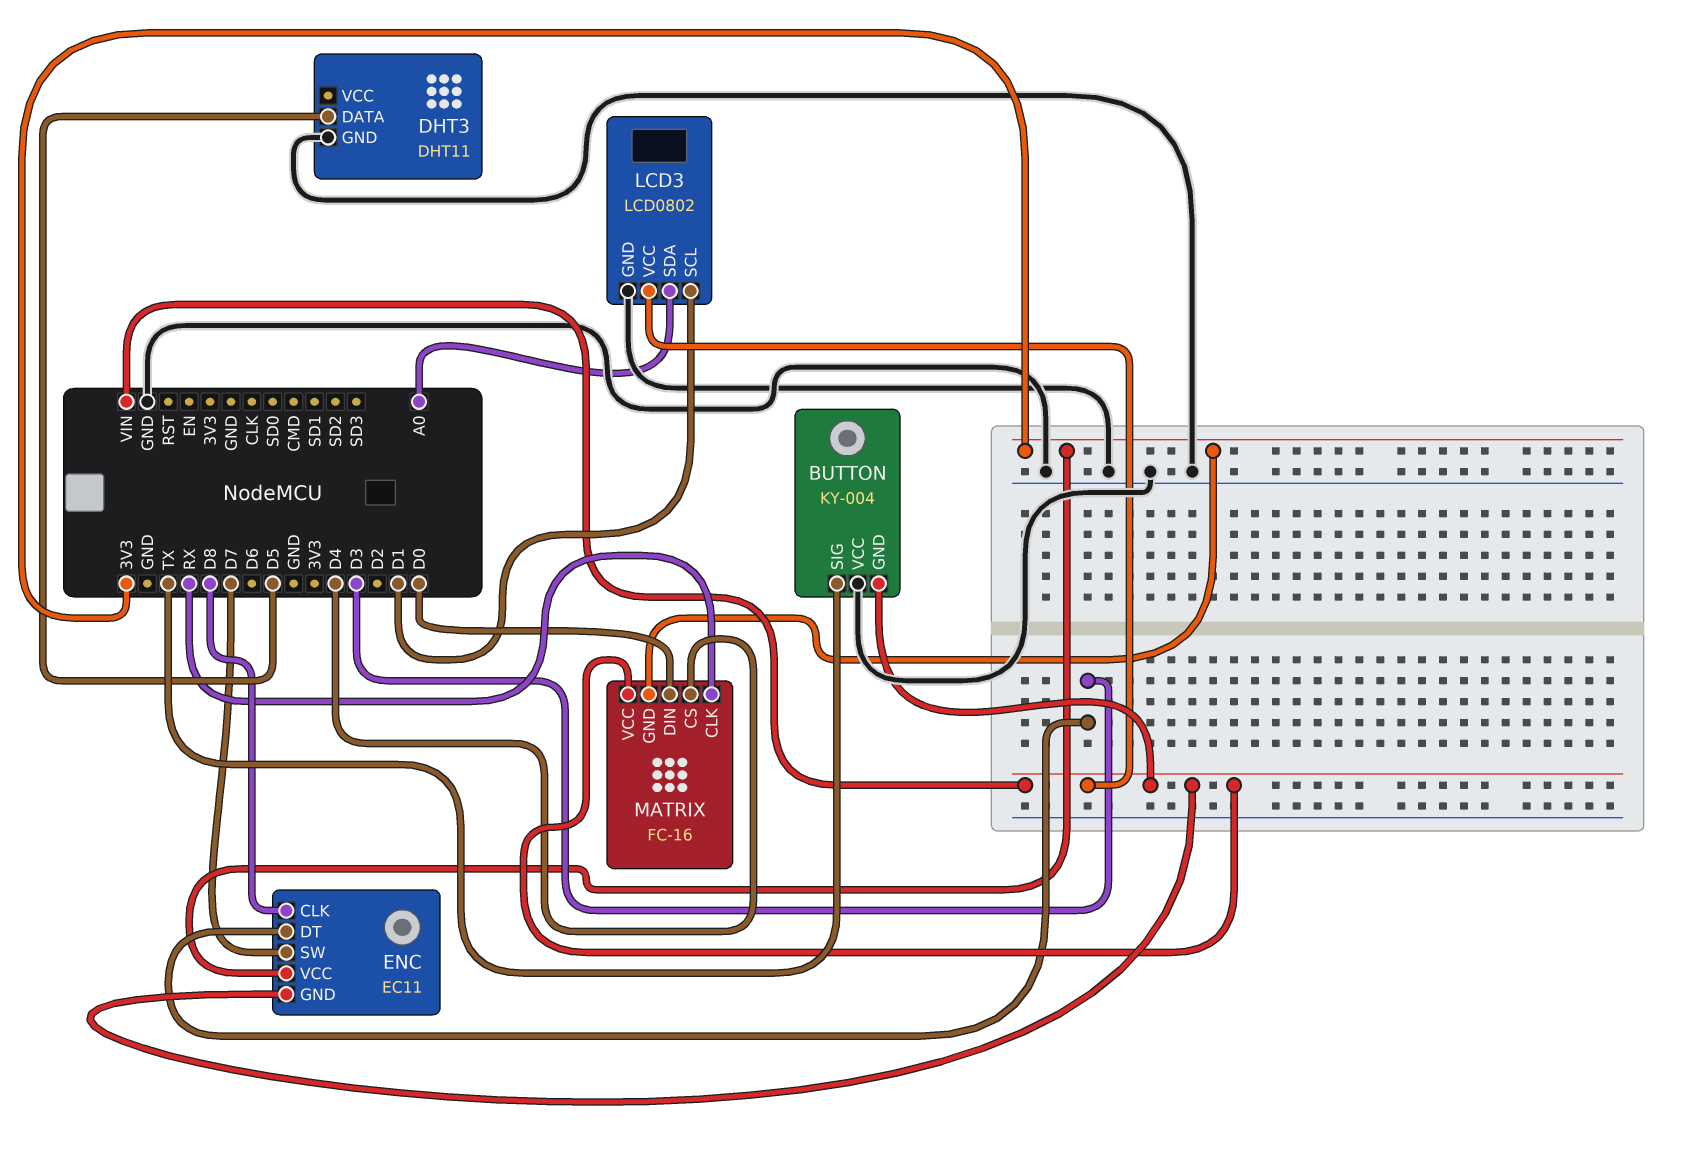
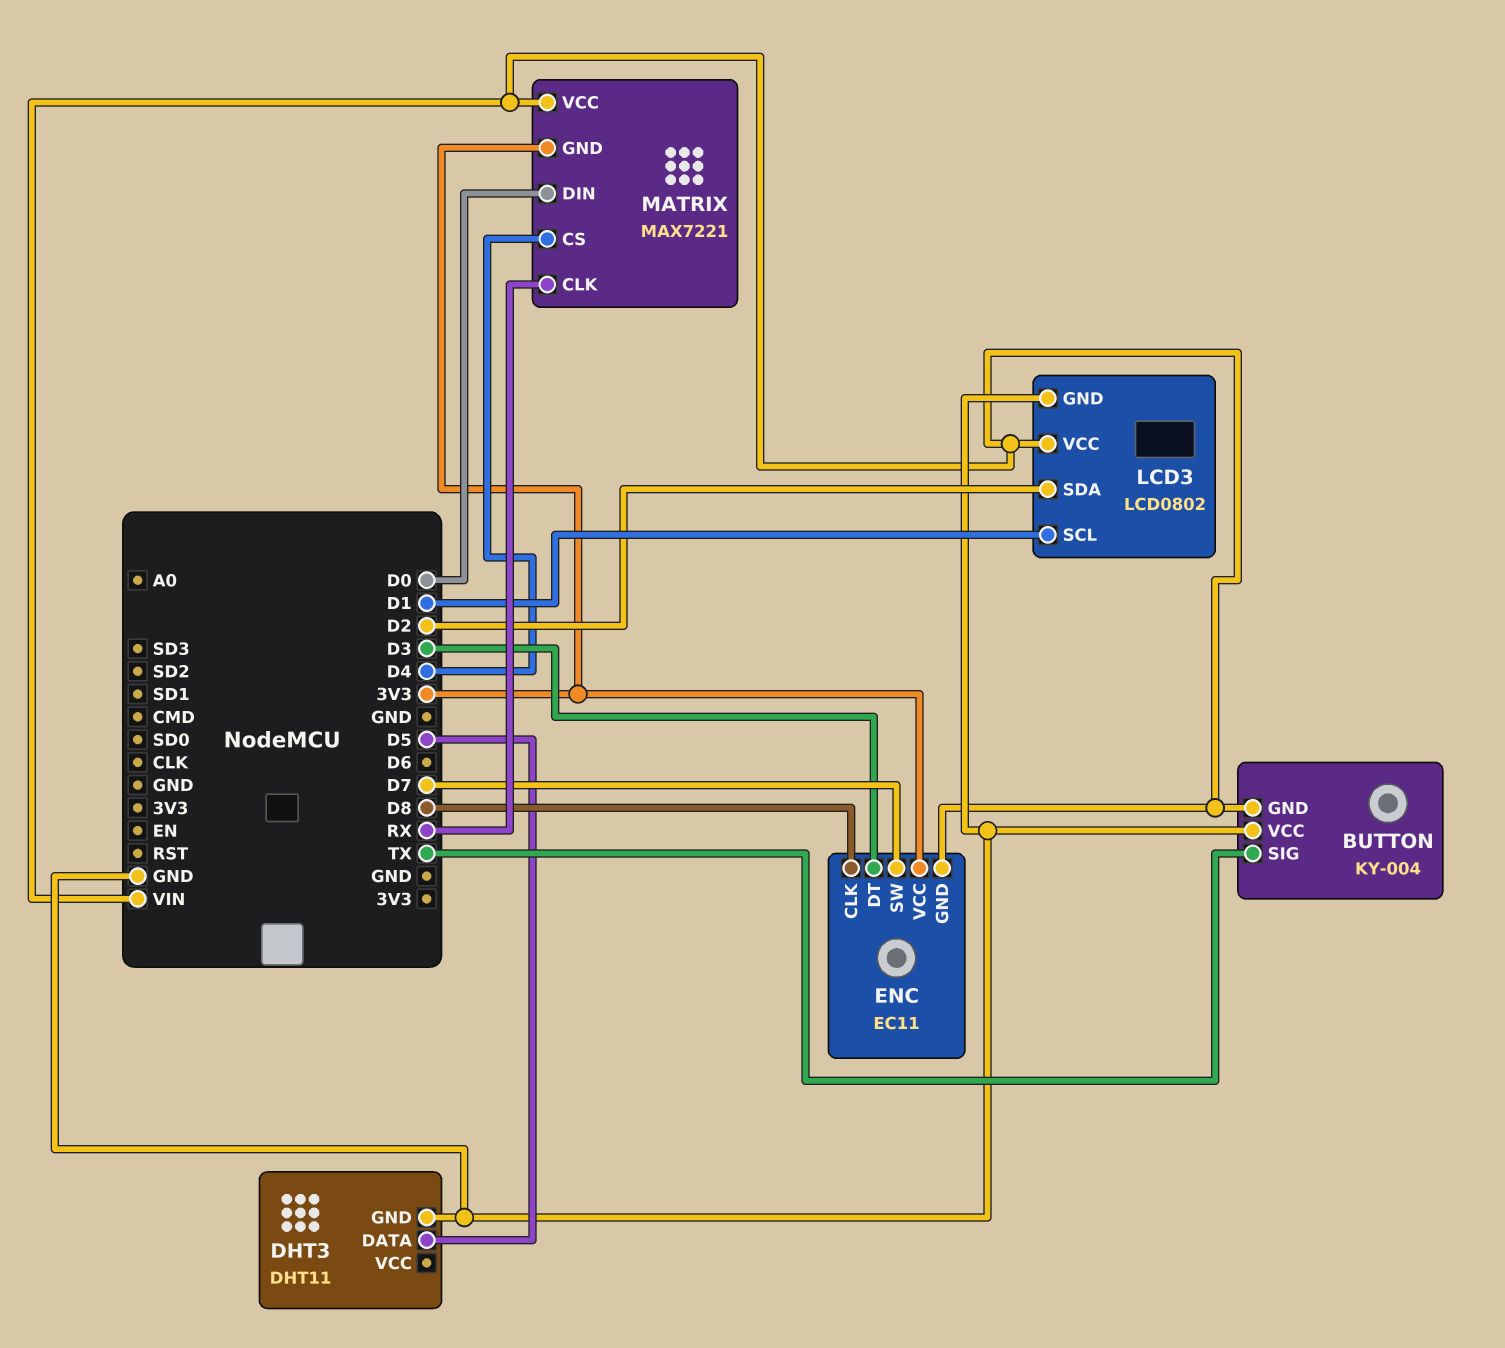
LCD3 pin SDA: A0 -> D2
MATRIX: FC-16 -> MAX7221

